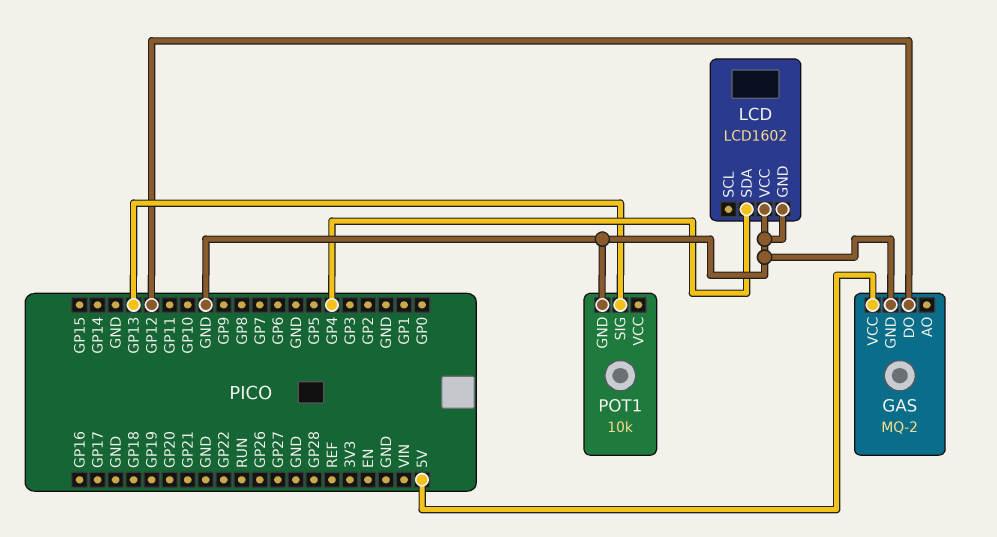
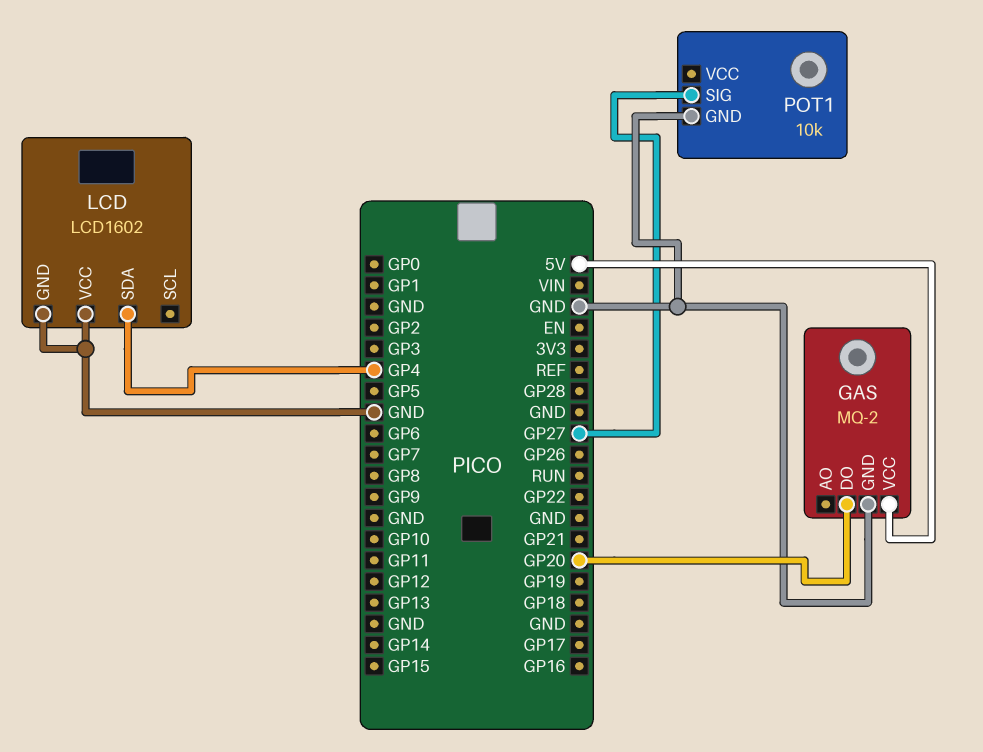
GAS pin DO: GP12 -> GP20
POT1 pin SIG: GP13 -> GP27

